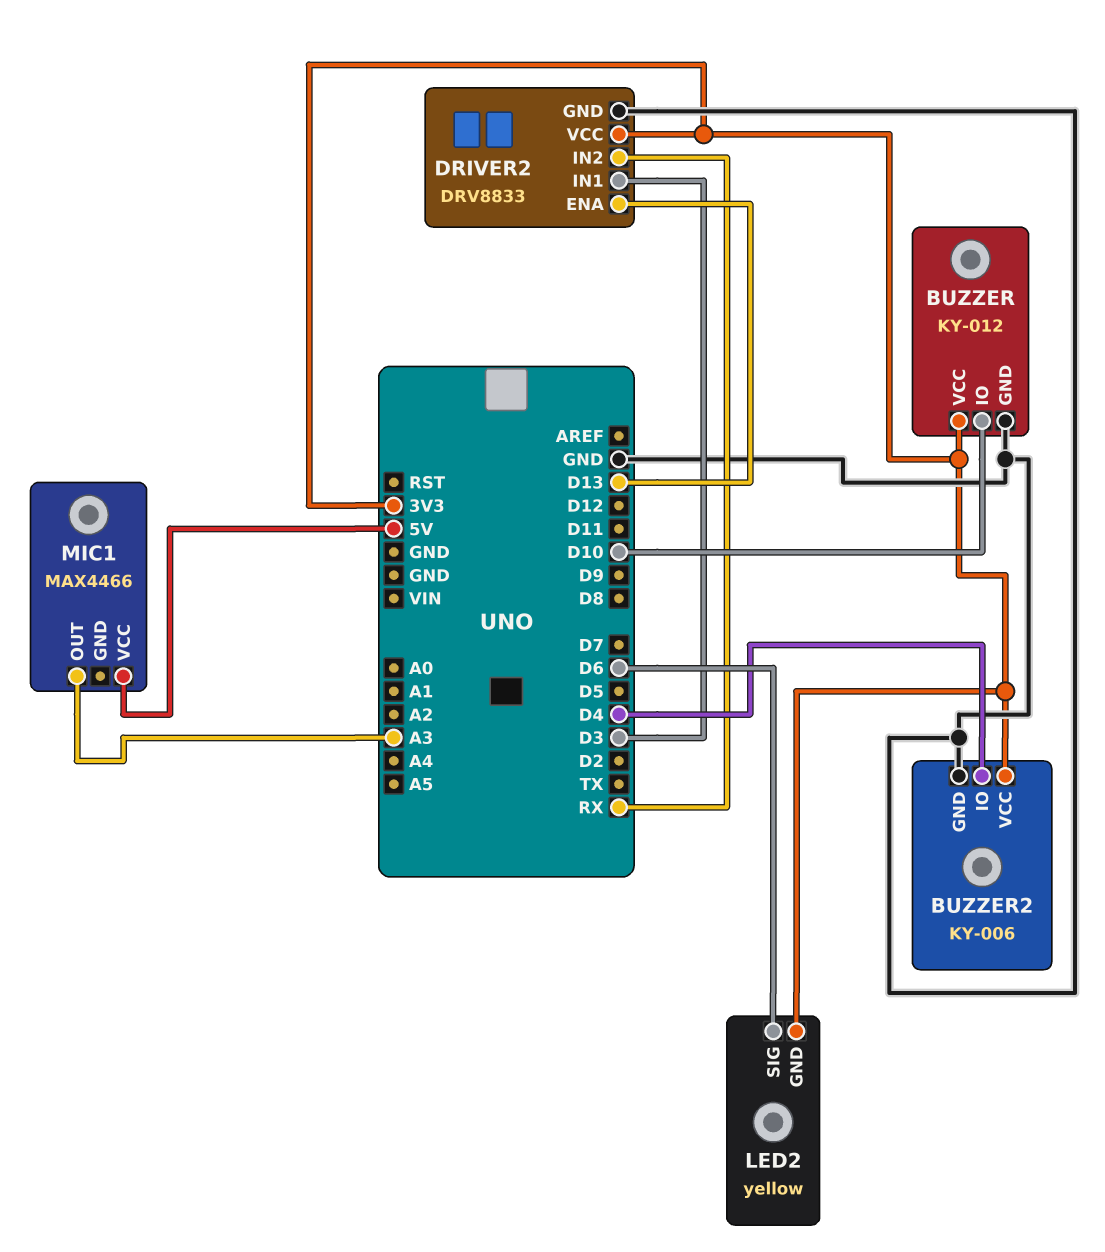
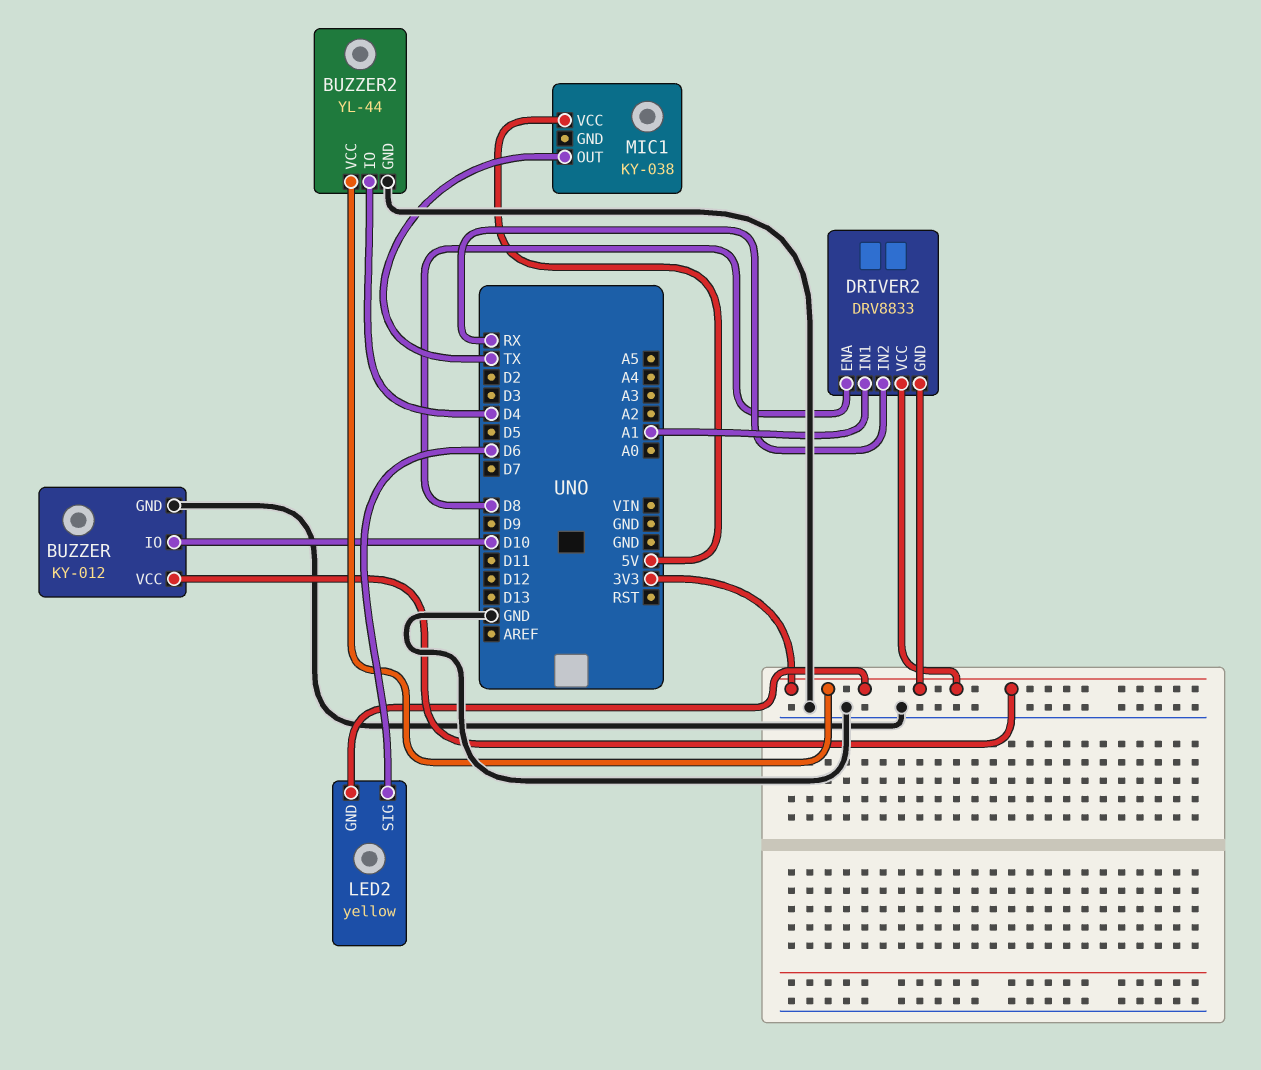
BUZZER2: KY-006 -> YL-44
DRIVER2 pin ENA: D13 -> D8
DRIVER2 pin GND: GND -> 3V3
DRIVER2 pin IN1: D3 -> A1
MIC1: MAX4466 -> KY-038
MIC1 pin OUT: A3 -> TX

